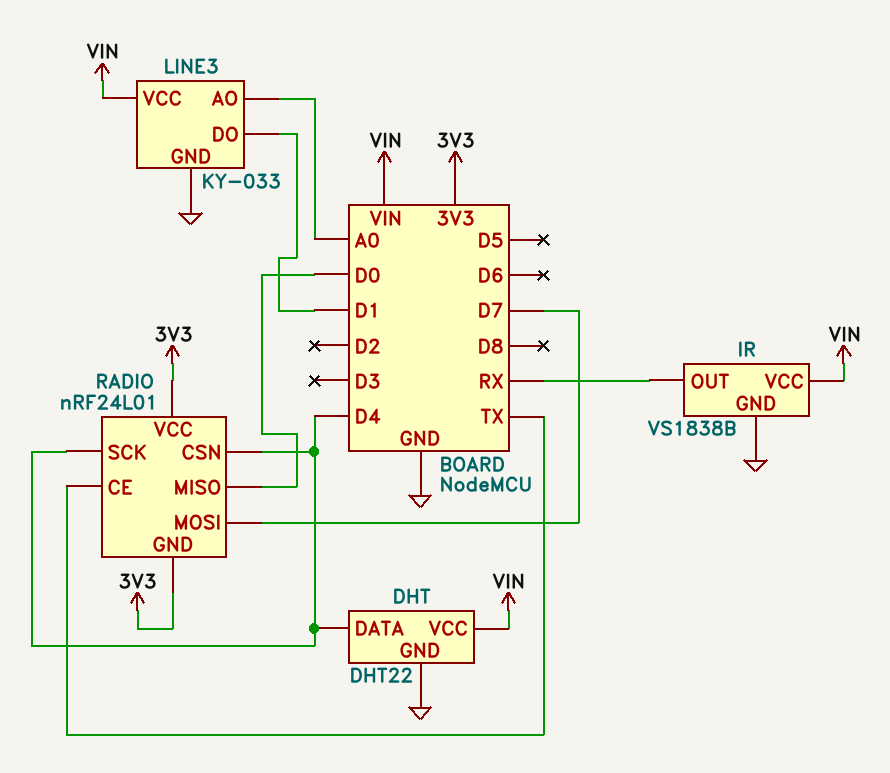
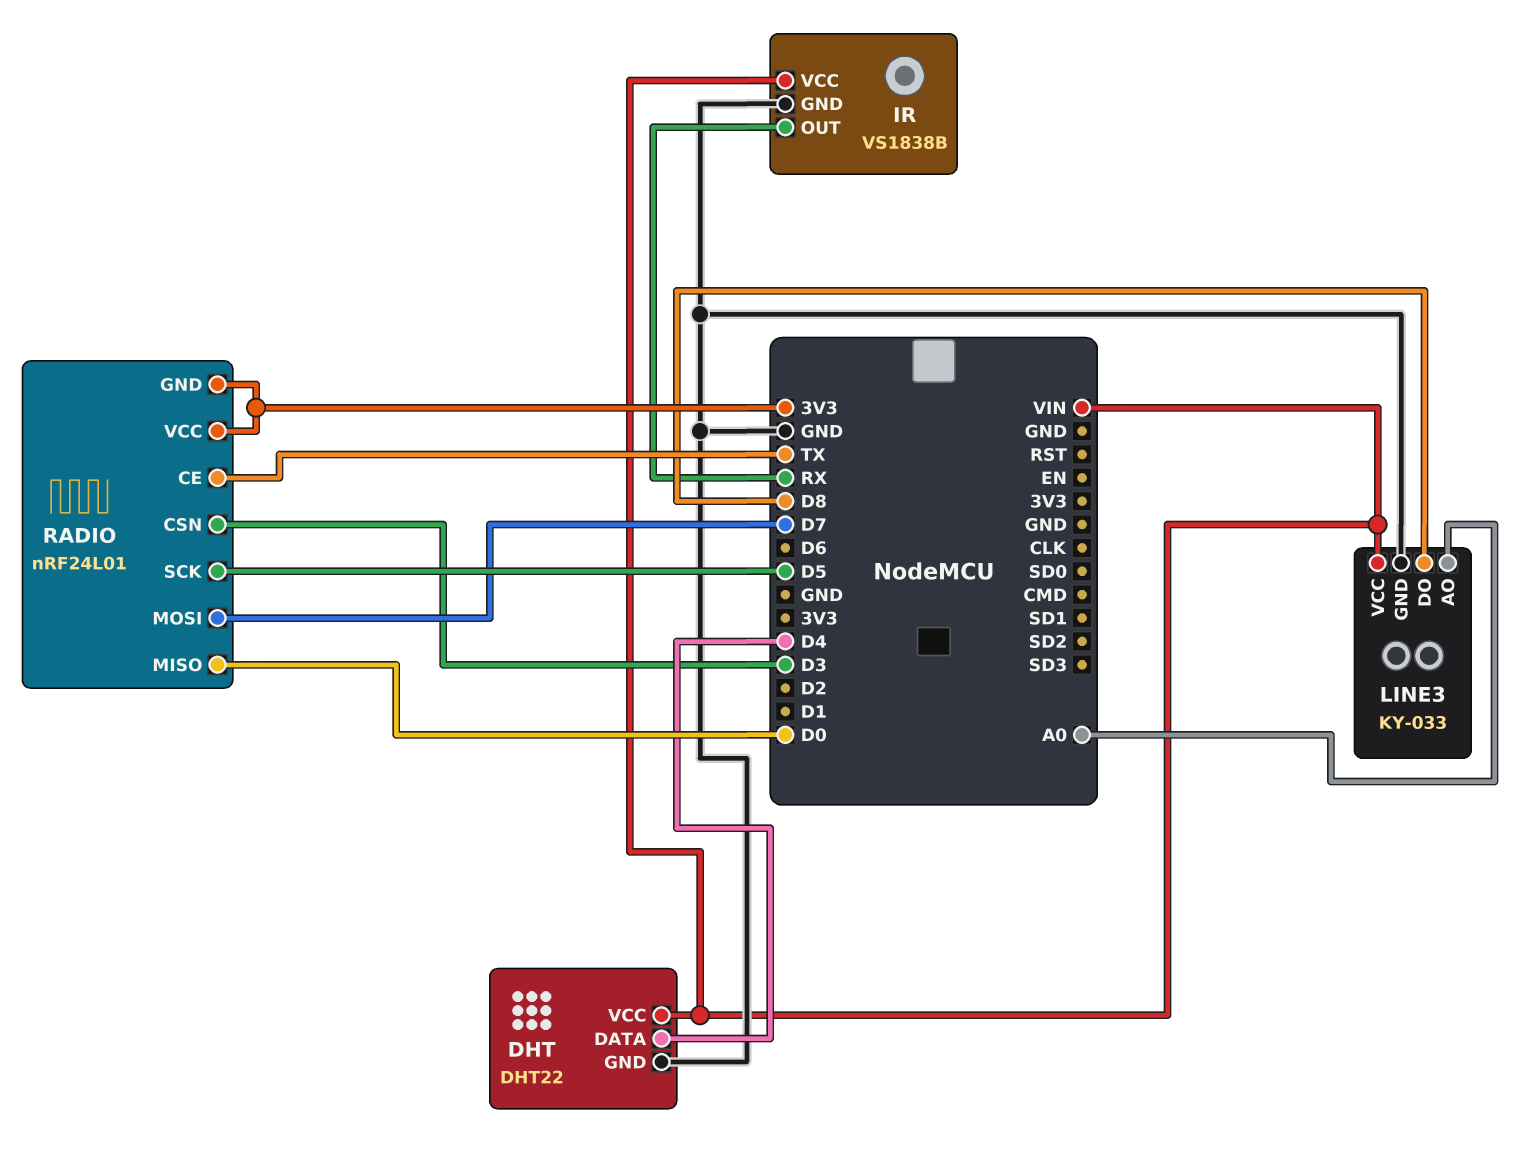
LINE3 pin DO: D1 -> D8
RADIO pin CSN: D4 -> D3
RADIO pin SCK: D4 -> D5

